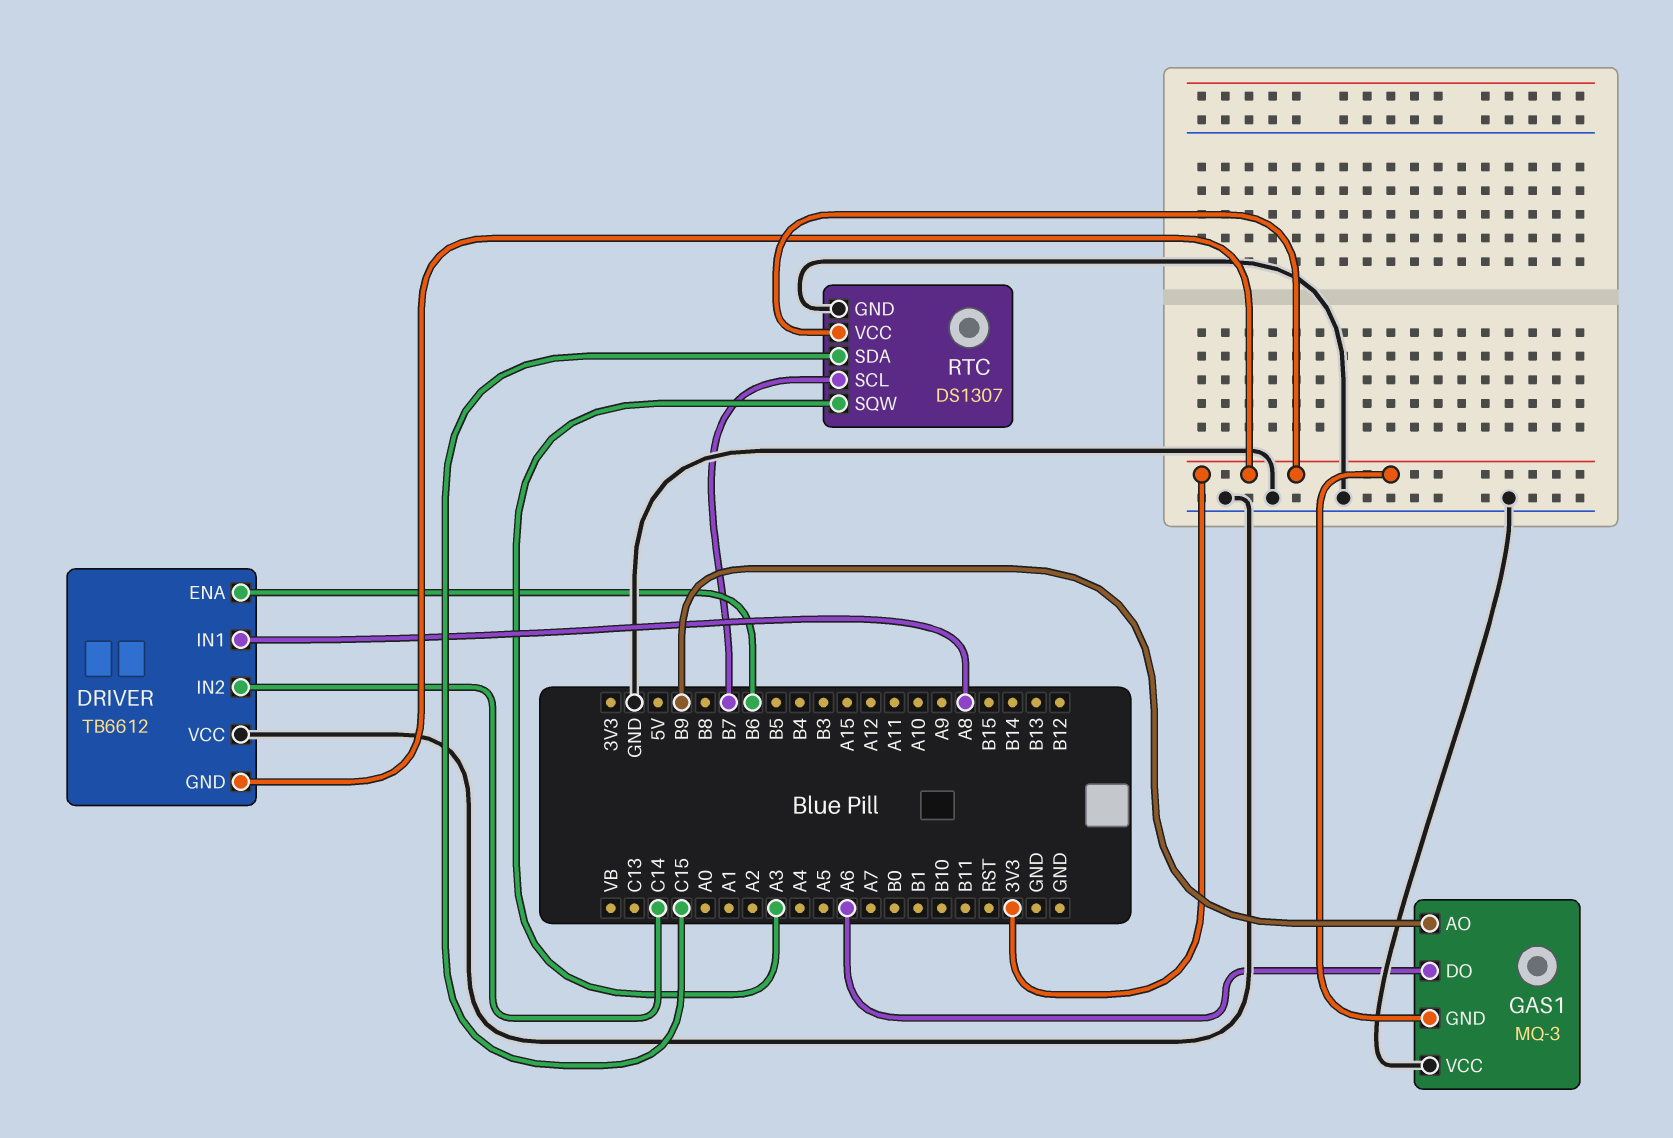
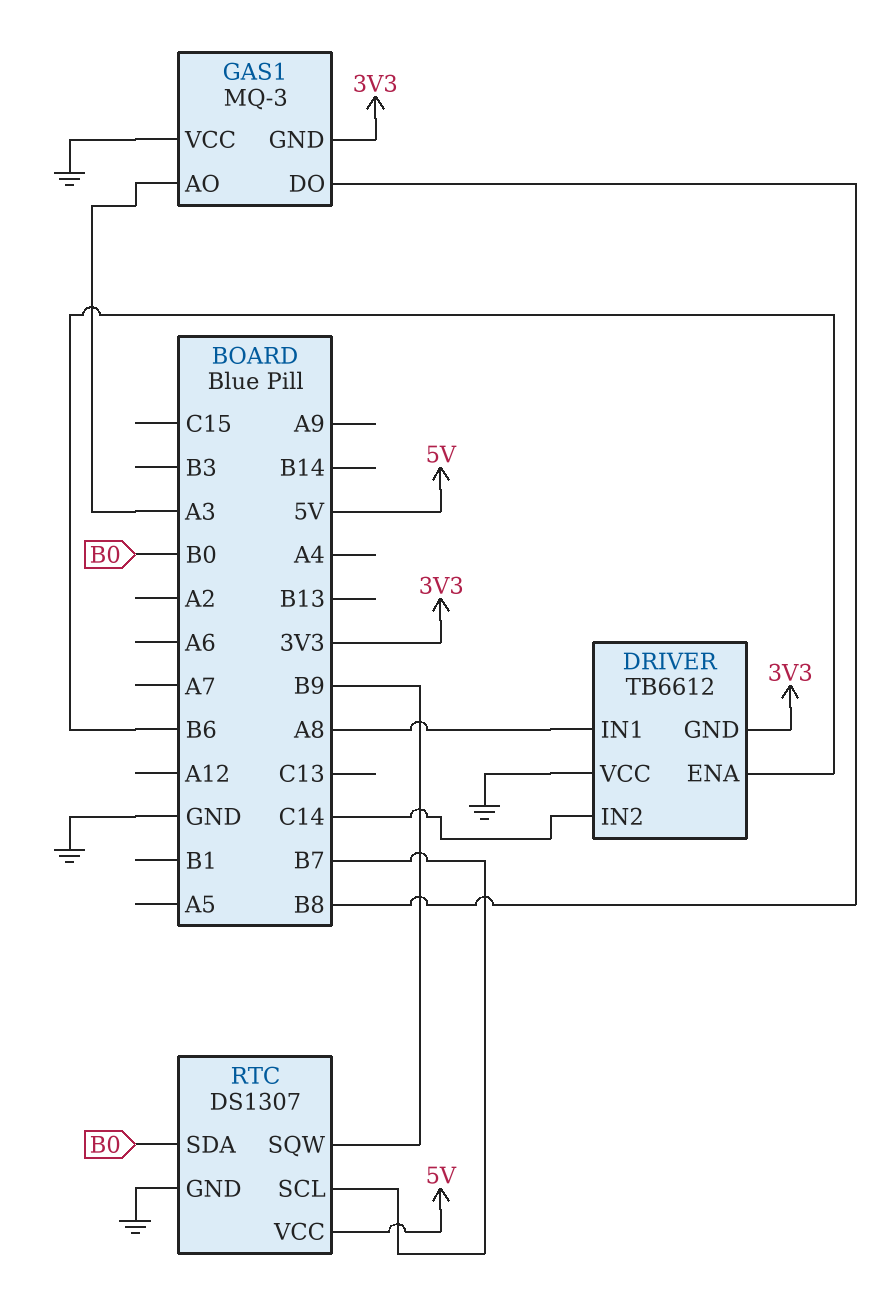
GAS1 pin AO: B9 -> A3
GAS1 pin DO: A6 -> B8
RTC pin SDA: C15 -> B0
RTC pin SQW: A3 -> B9
RTC pin VCC: 3V3 -> 5V

